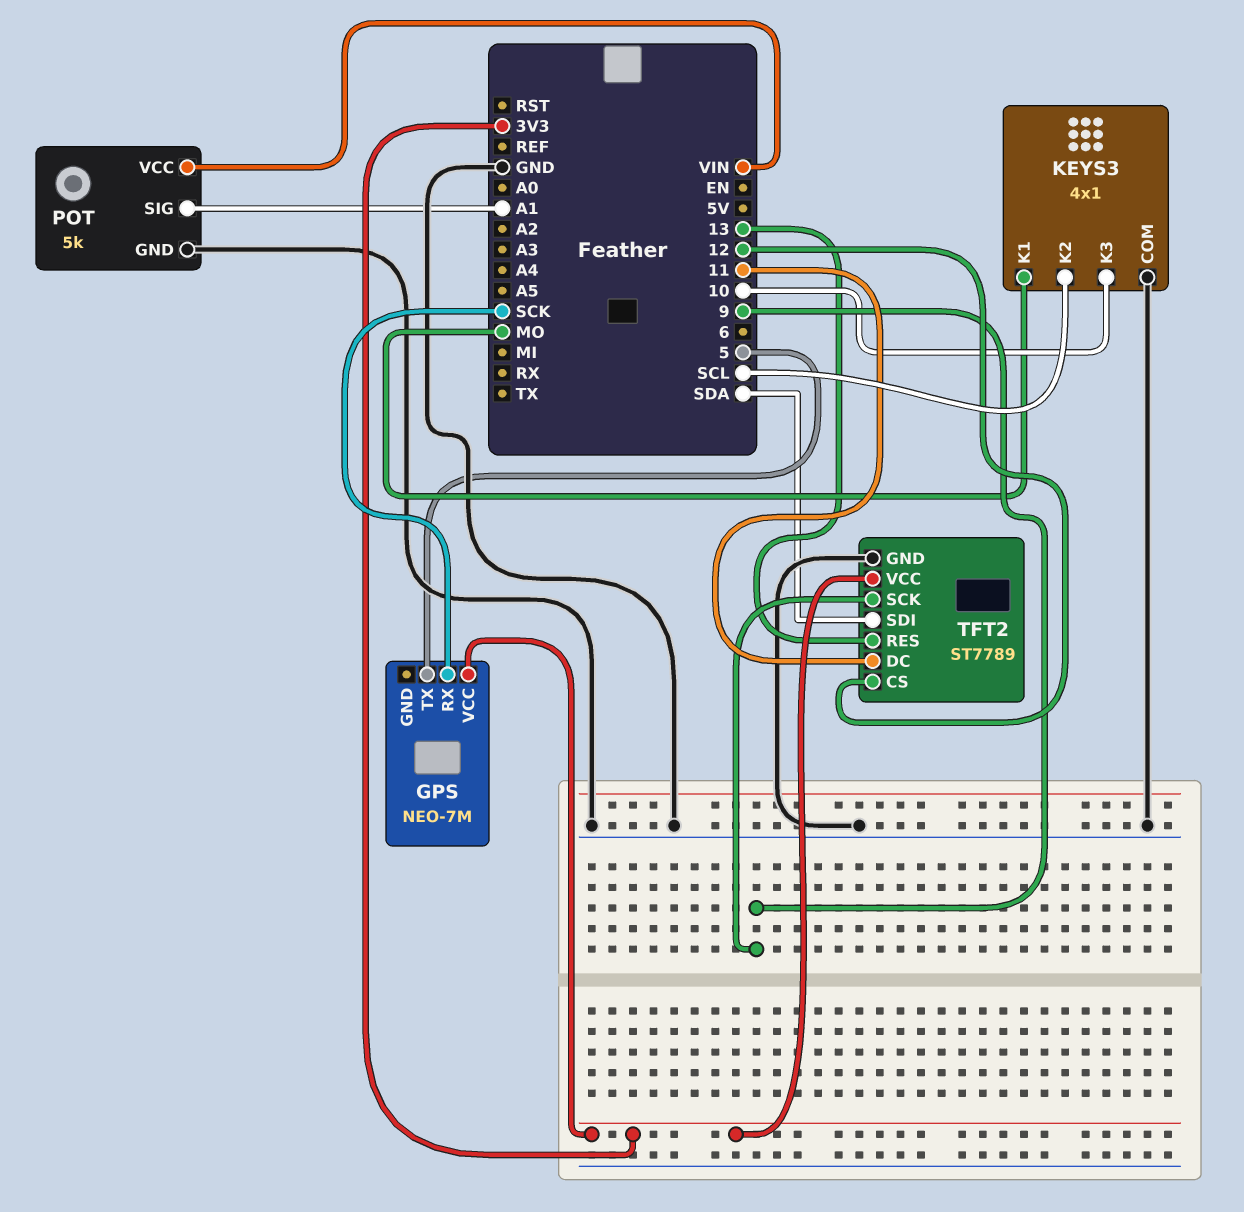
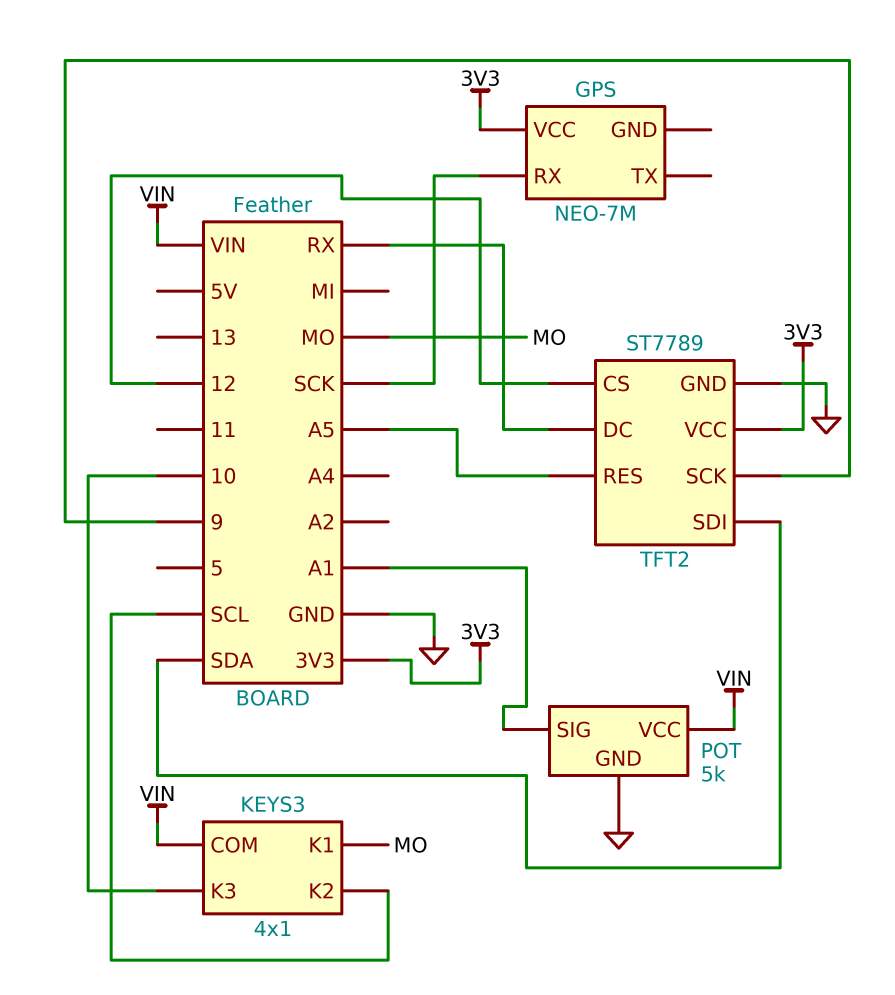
GPS pin TX: 5 -> none
KEYS3 pin COM: GND -> VIN
TFT2 pin DC: 11 -> RX
TFT2 pin RES: 13 -> A5

